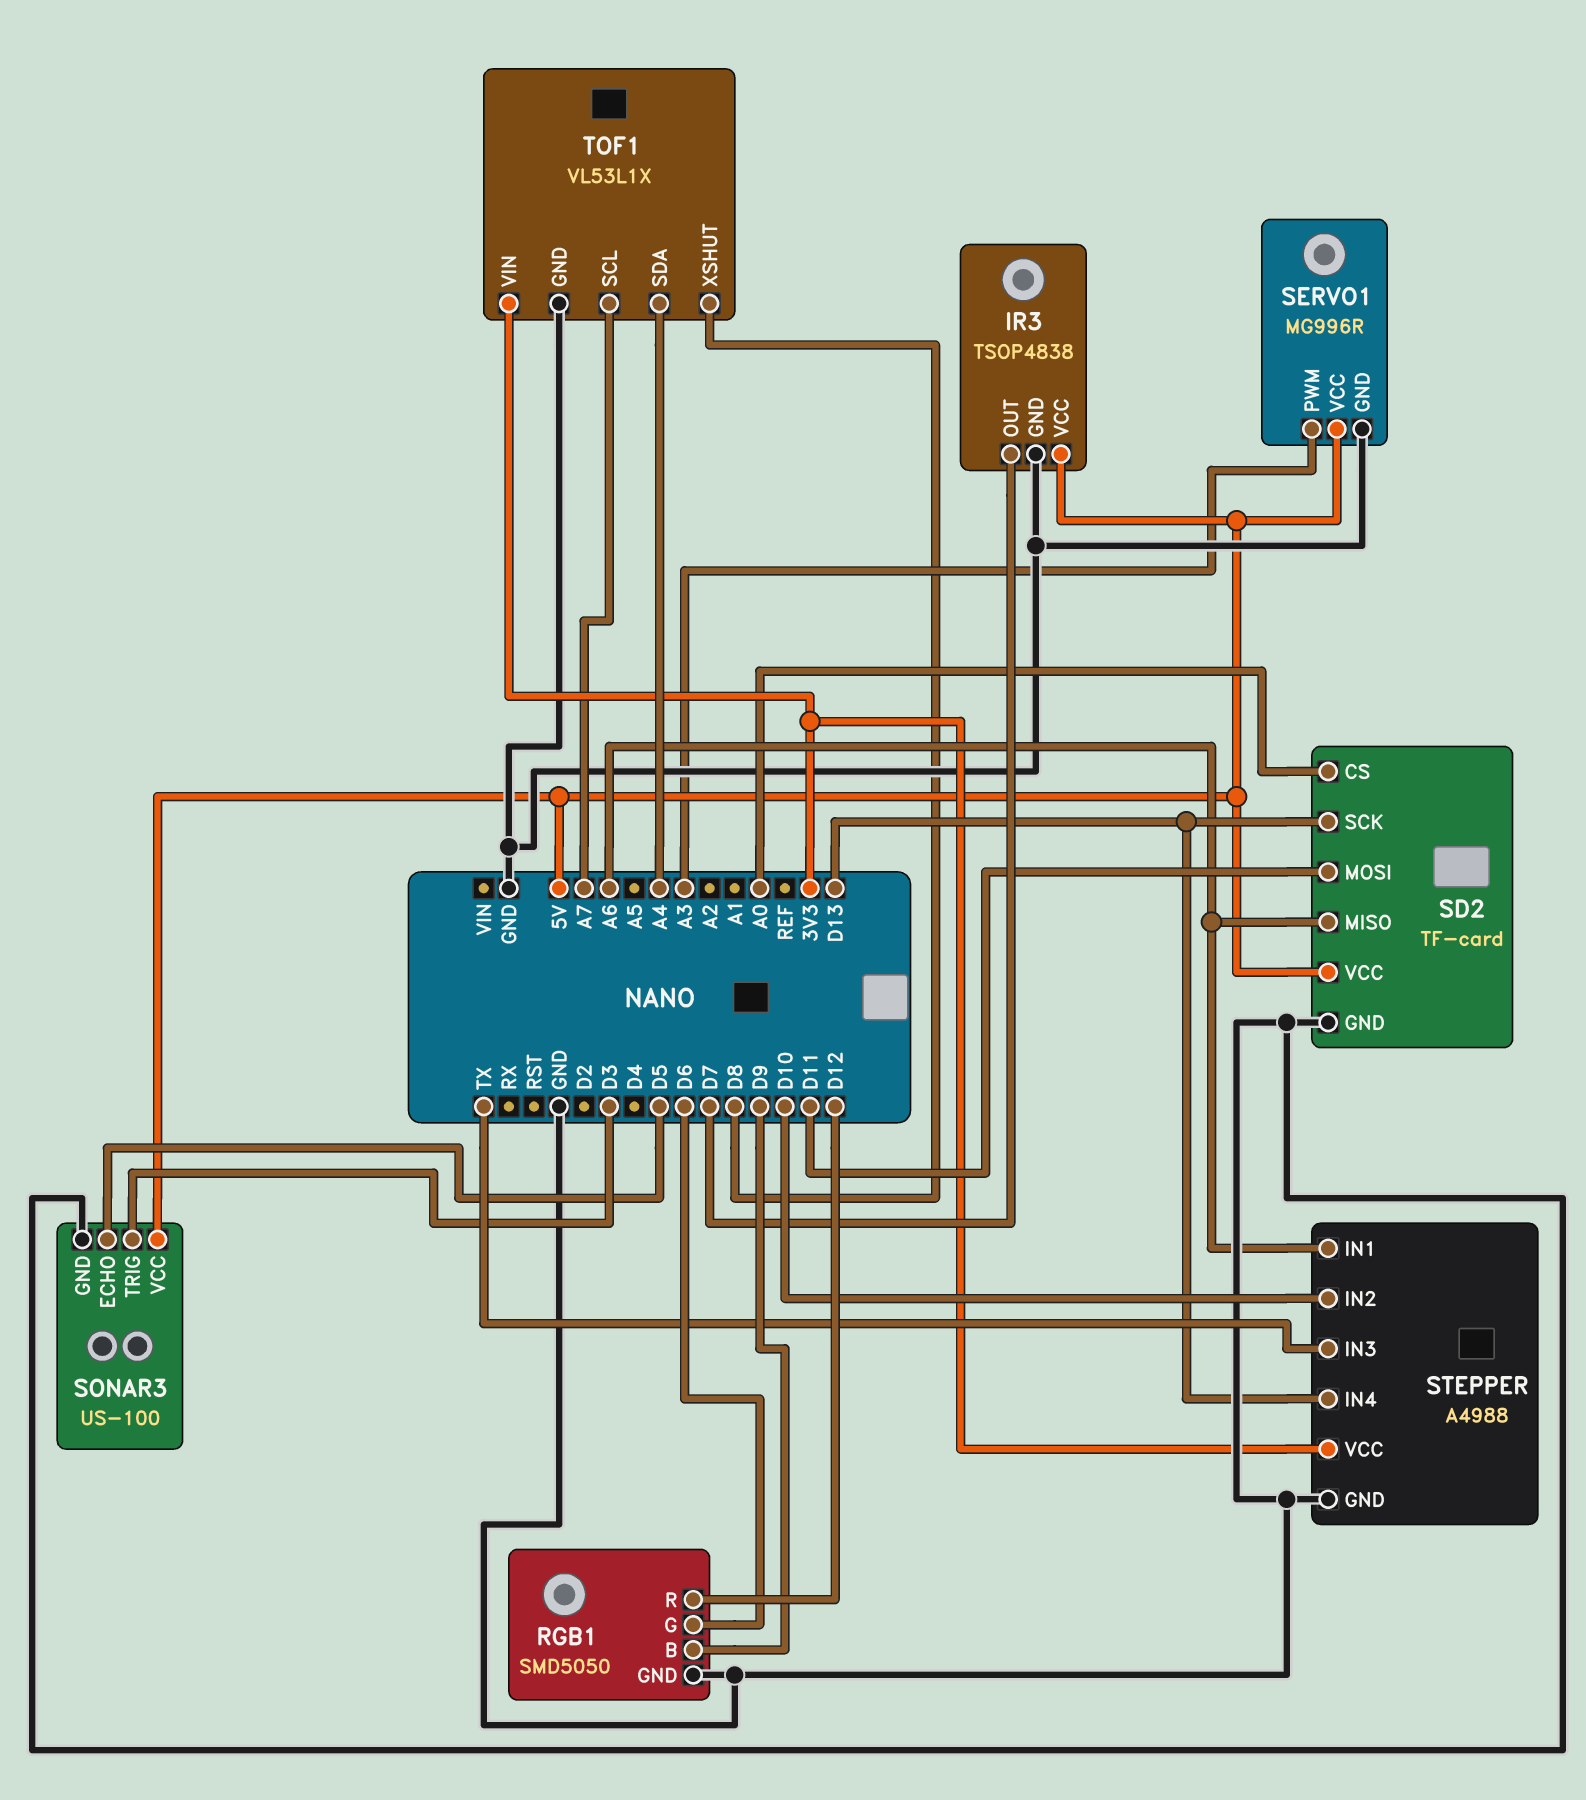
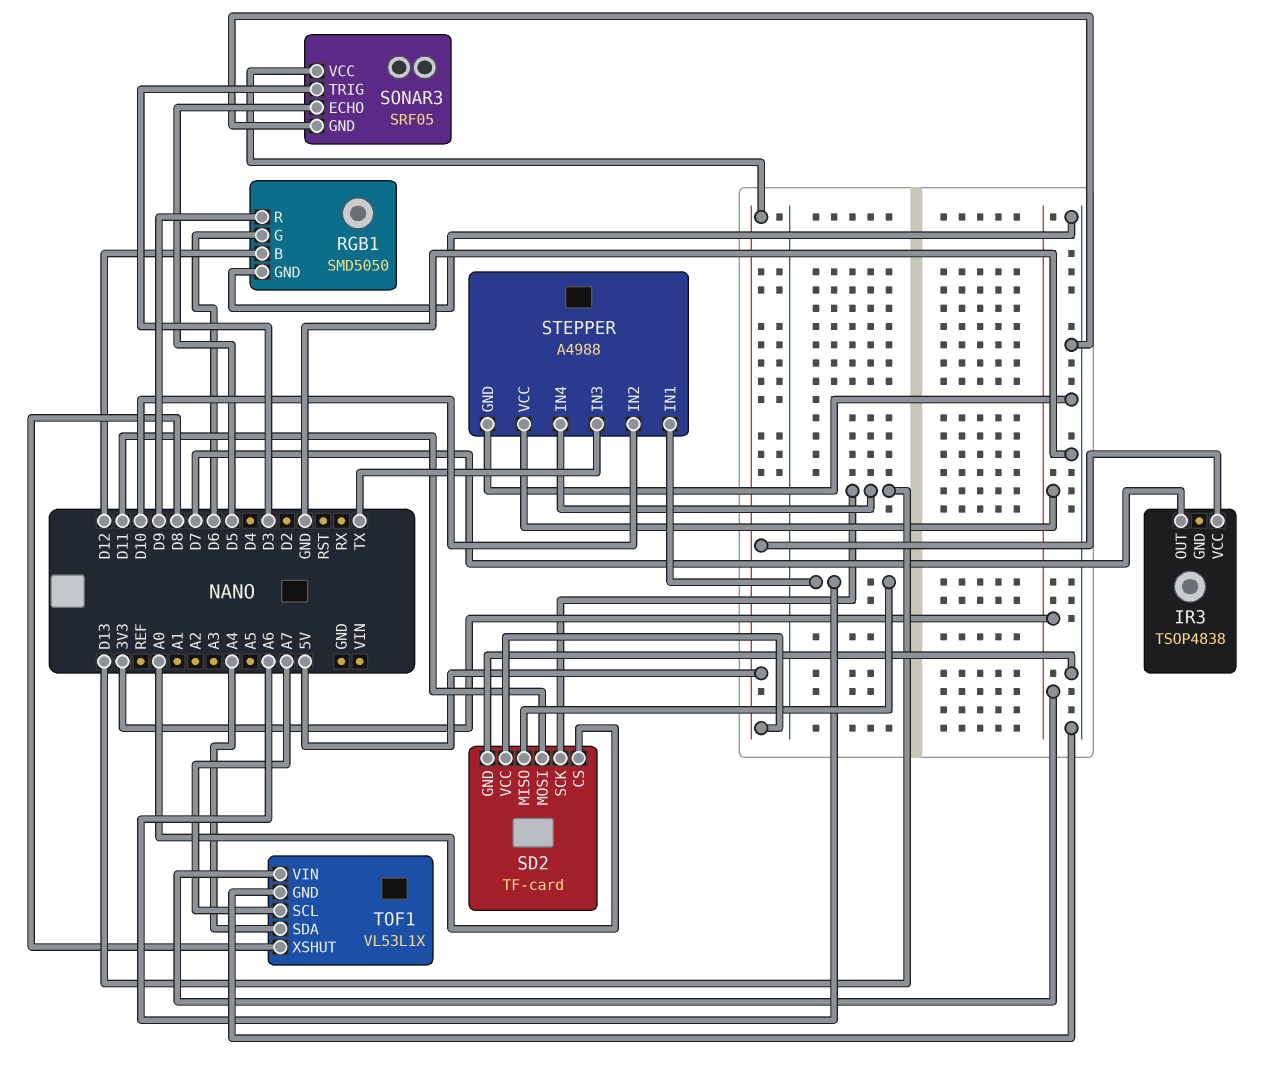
IR3 pin GND: GND -> none
RGB1 pin B: D9 -> D12
RGB1 pin R: D12 -> D9
SERVO1: MG996R -> none
SERVO1 pin GND: GND -> none
SERVO1 pin PWM: A3 -> none
SERVO1 pin VCC: 5V -> none
SONAR3: US-100 -> SRF05

